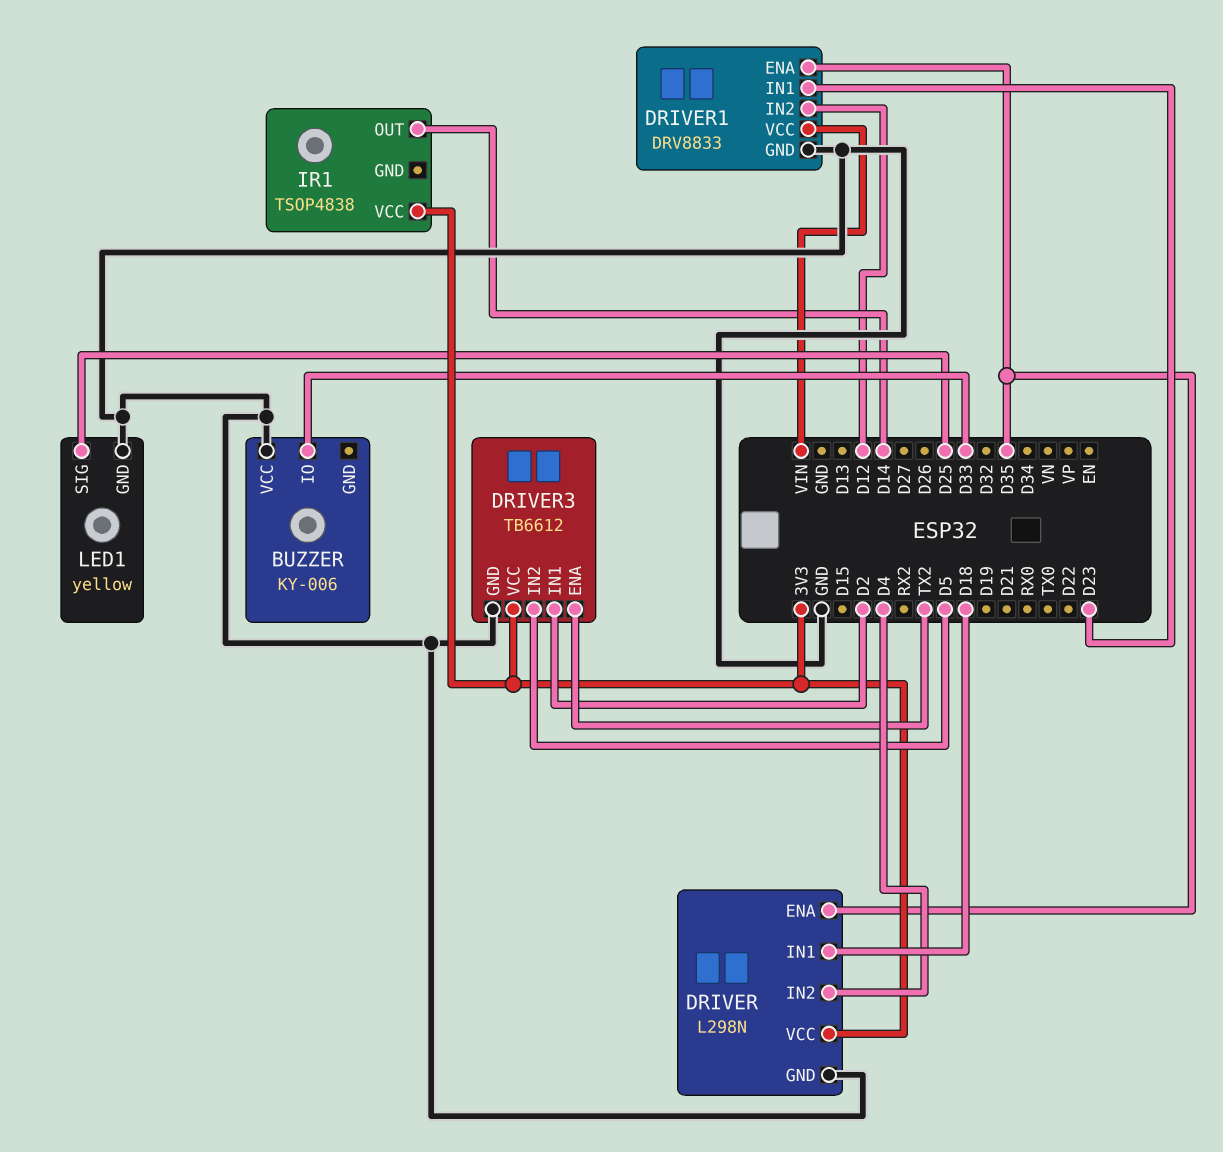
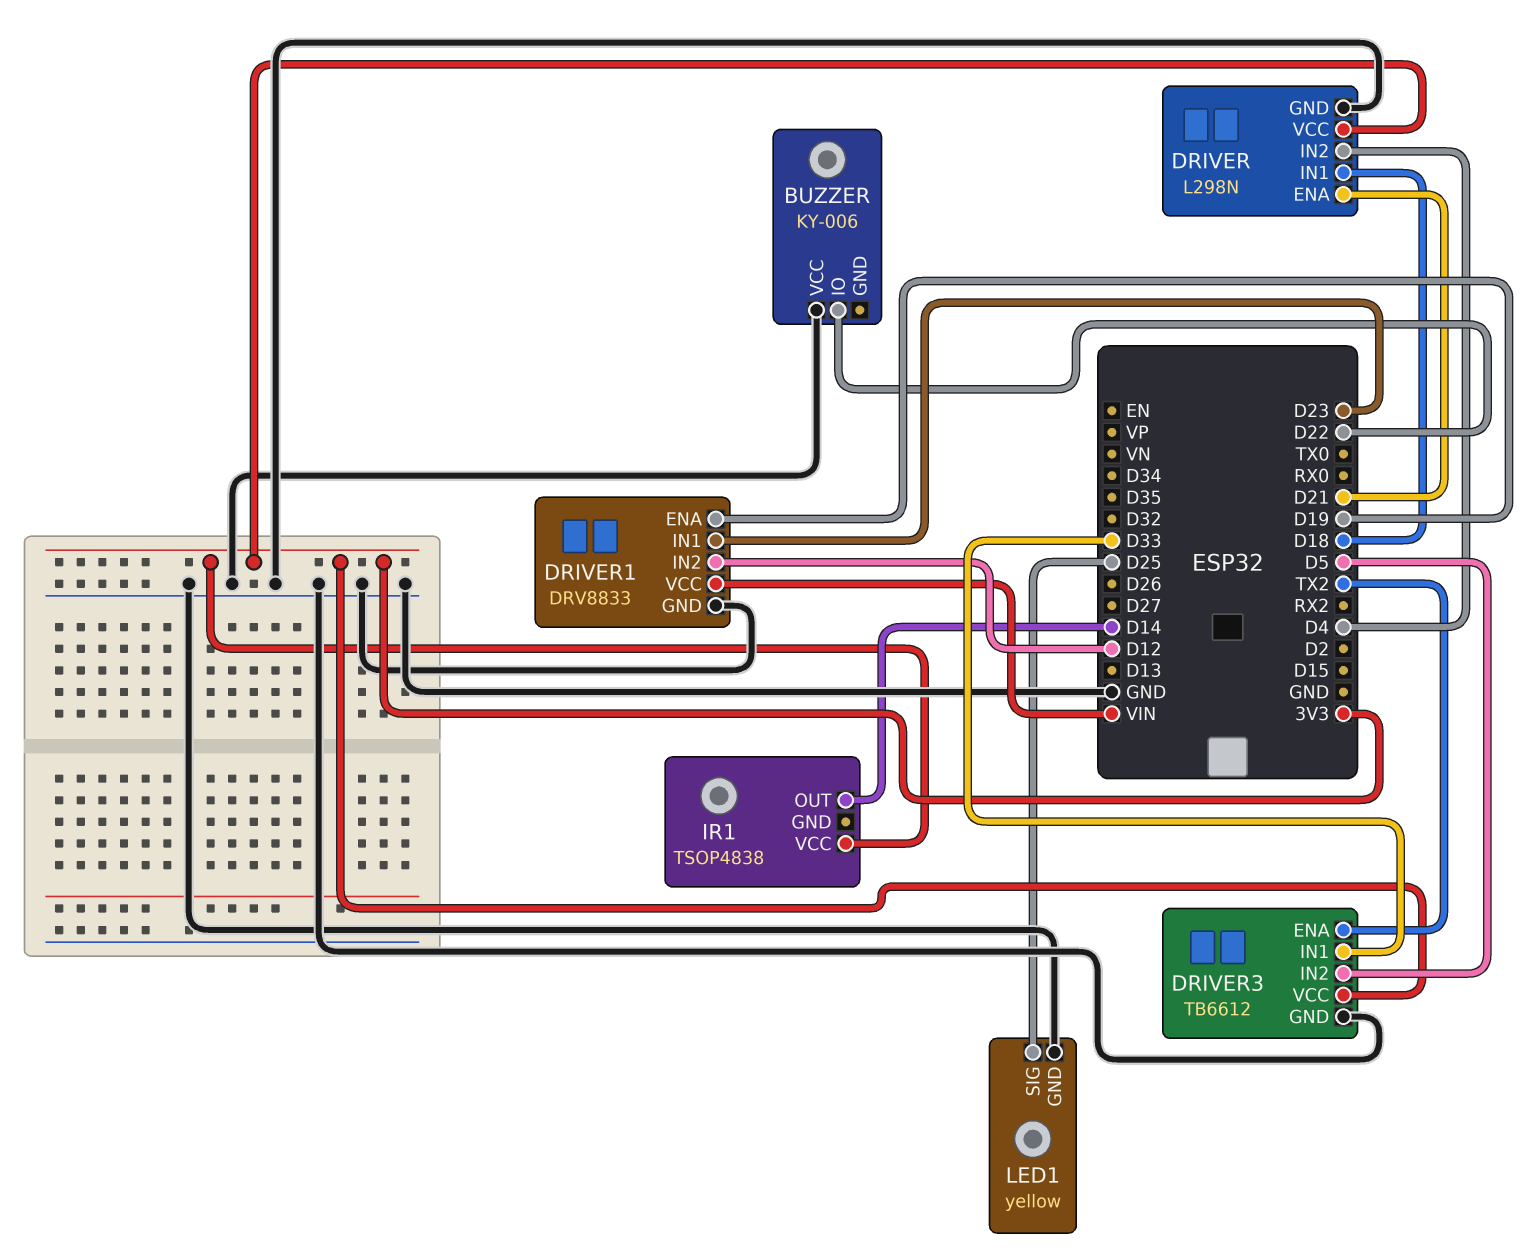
BUZZER pin IO: D33 -> D22
DRIVER pin ENA: D35 -> D21
DRIVER1 pin ENA: D35 -> D19
DRIVER3 pin IN1: D2 -> D33

